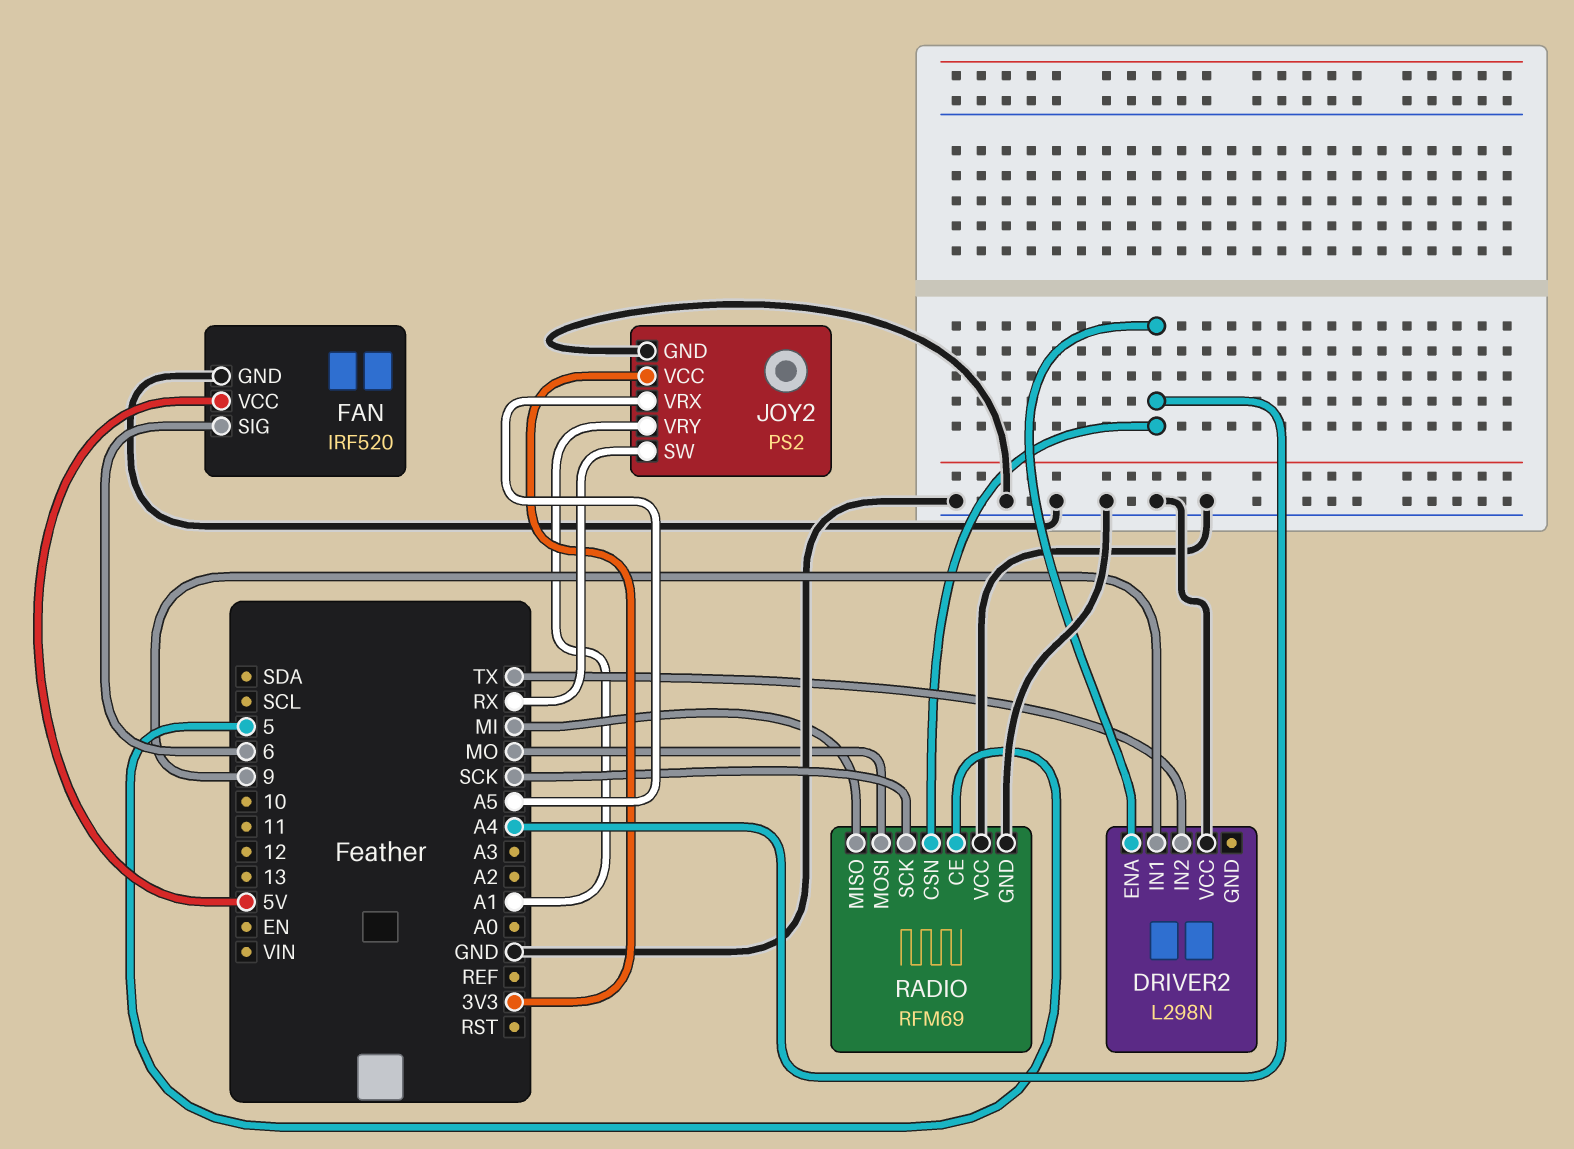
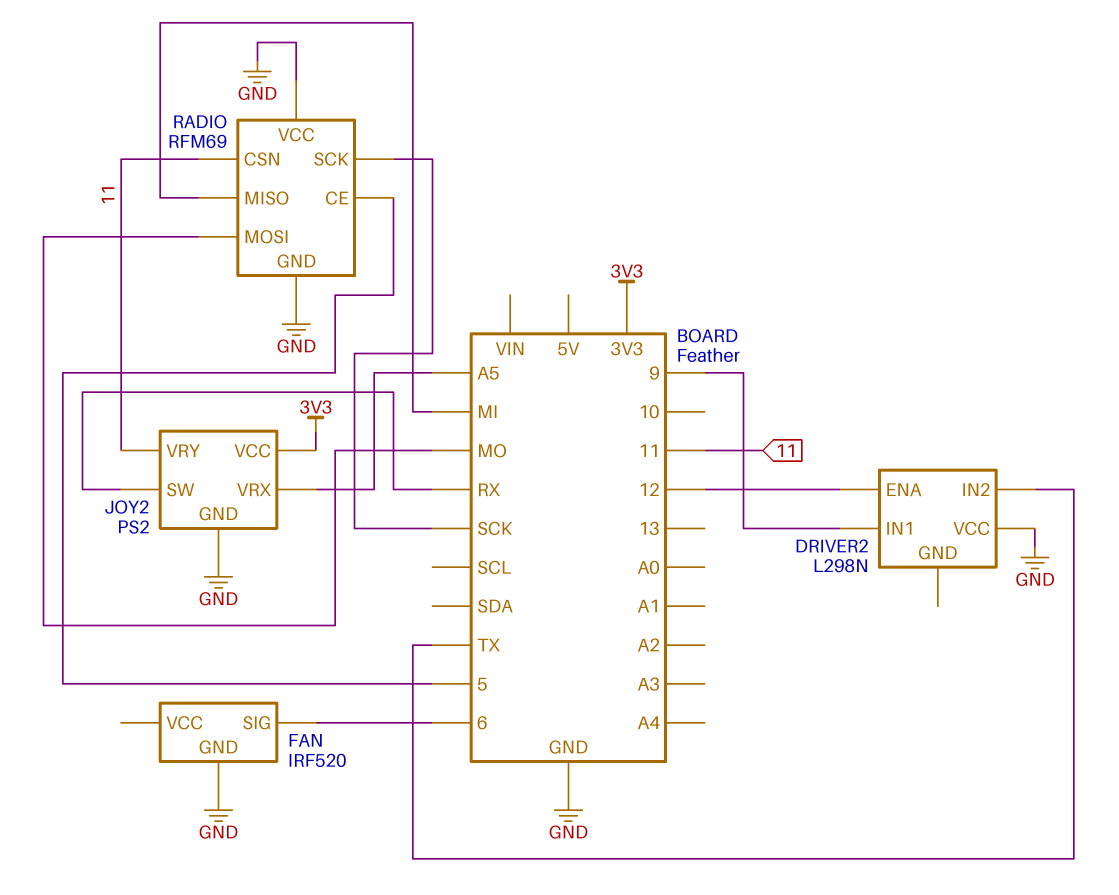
DRIVER2 pin ENA: A4 -> 12
FAN pin VCC: 5V -> none
JOY2 pin VRY: A1 -> 11
RADIO pin CSN: A4 -> 11

